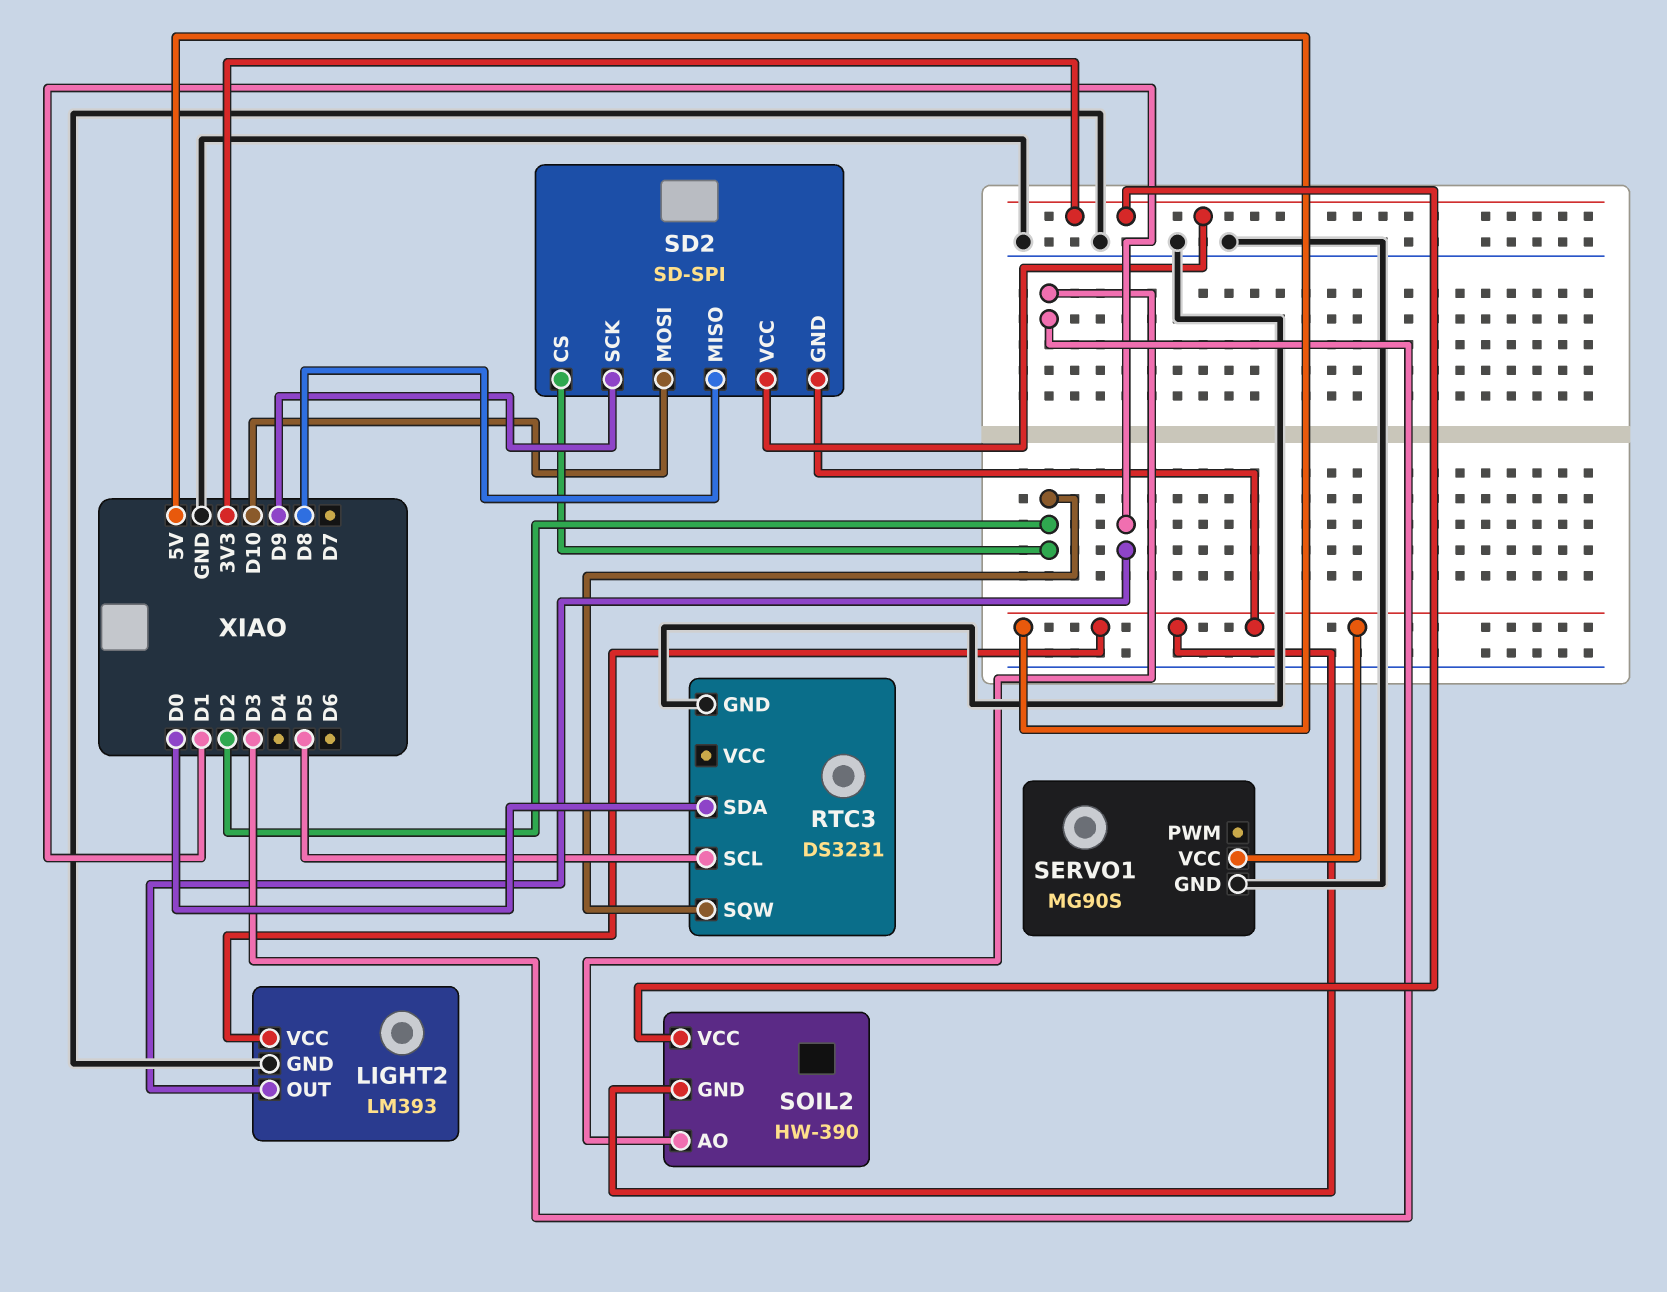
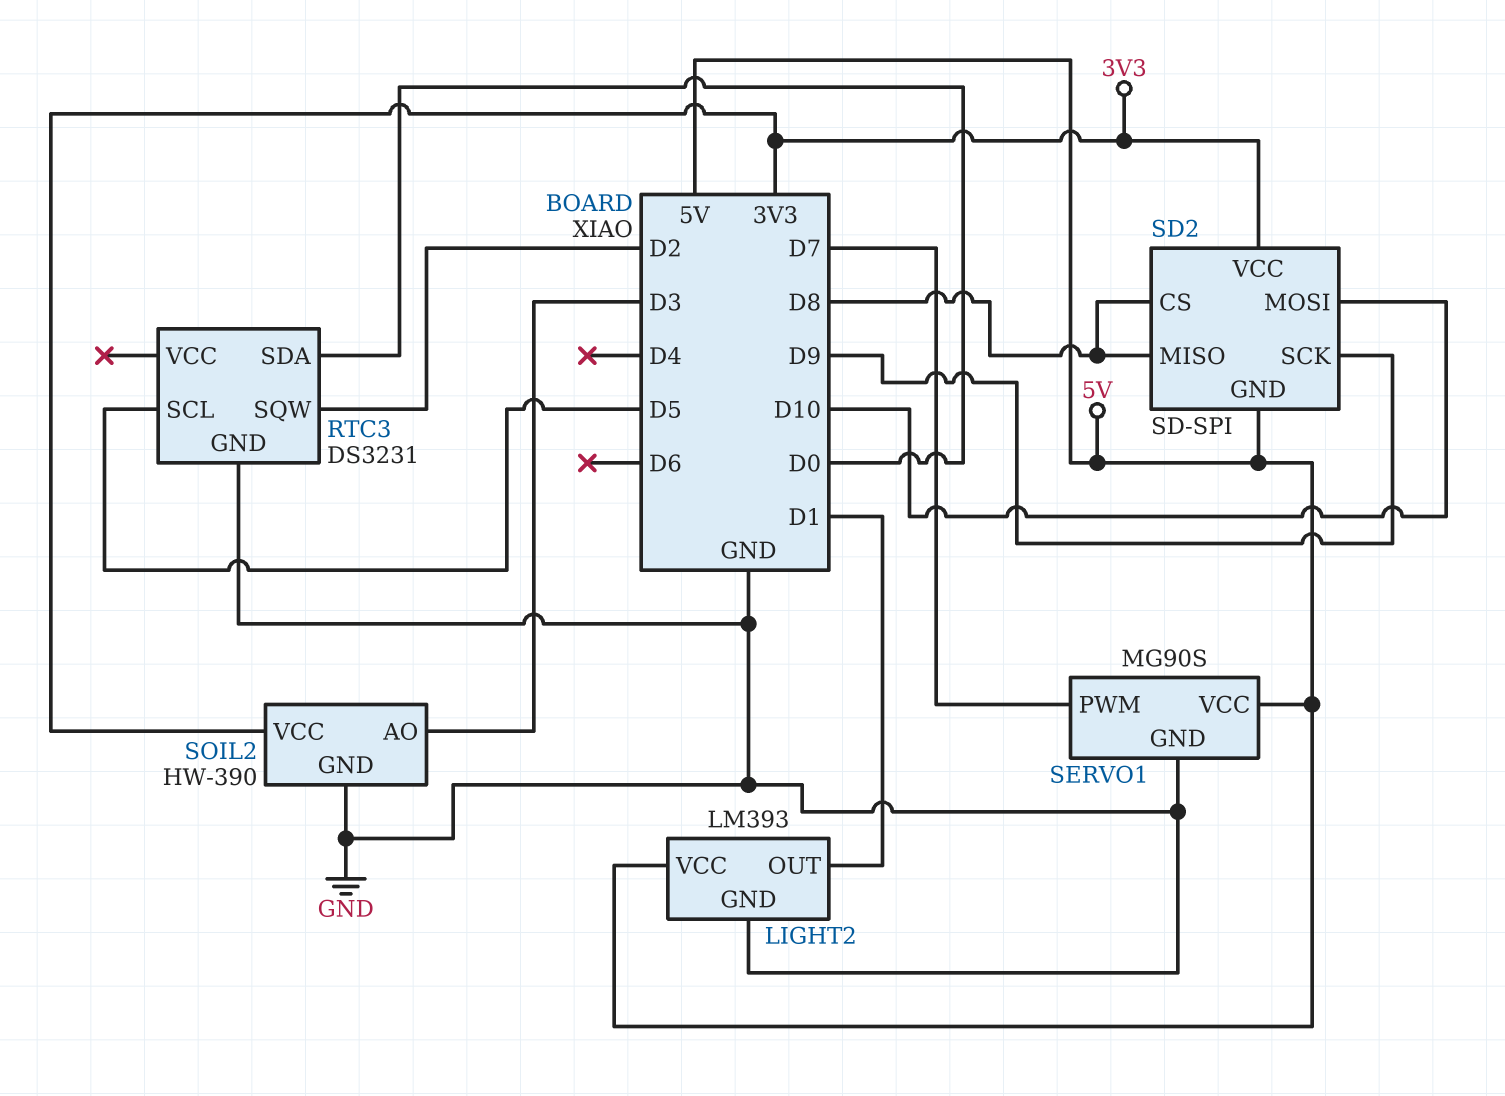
SD2 pin CS: D2 -> D8
SERVO1 pin PWM: none -> D7
SOIL2 pin GND: 5V -> GND

